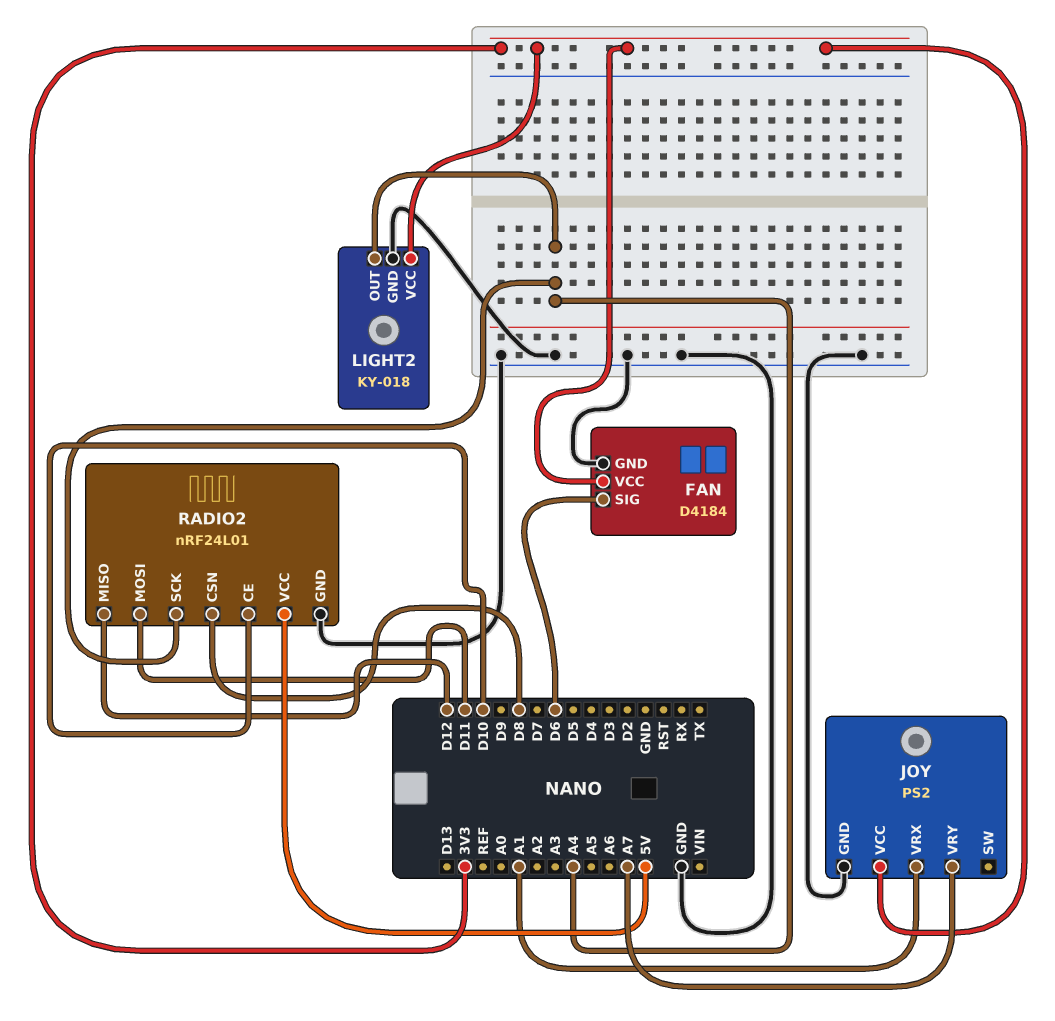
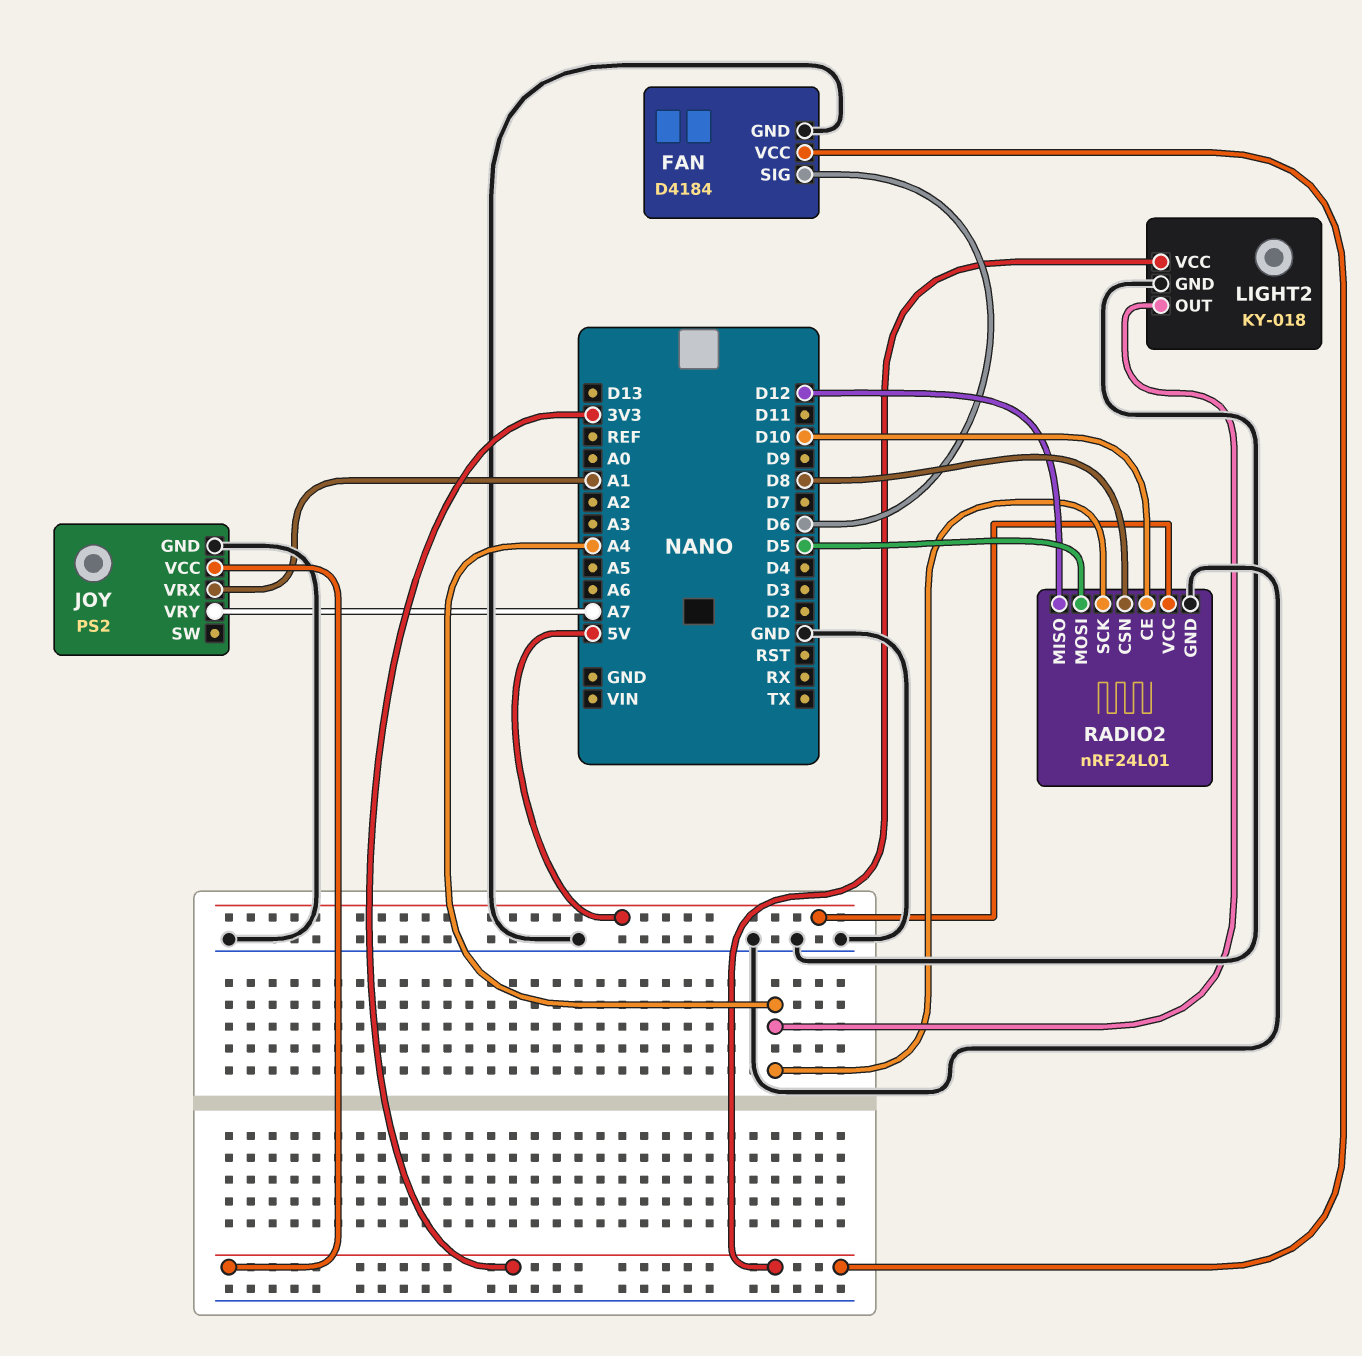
RADIO2 pin MOSI: D11 -> D5

